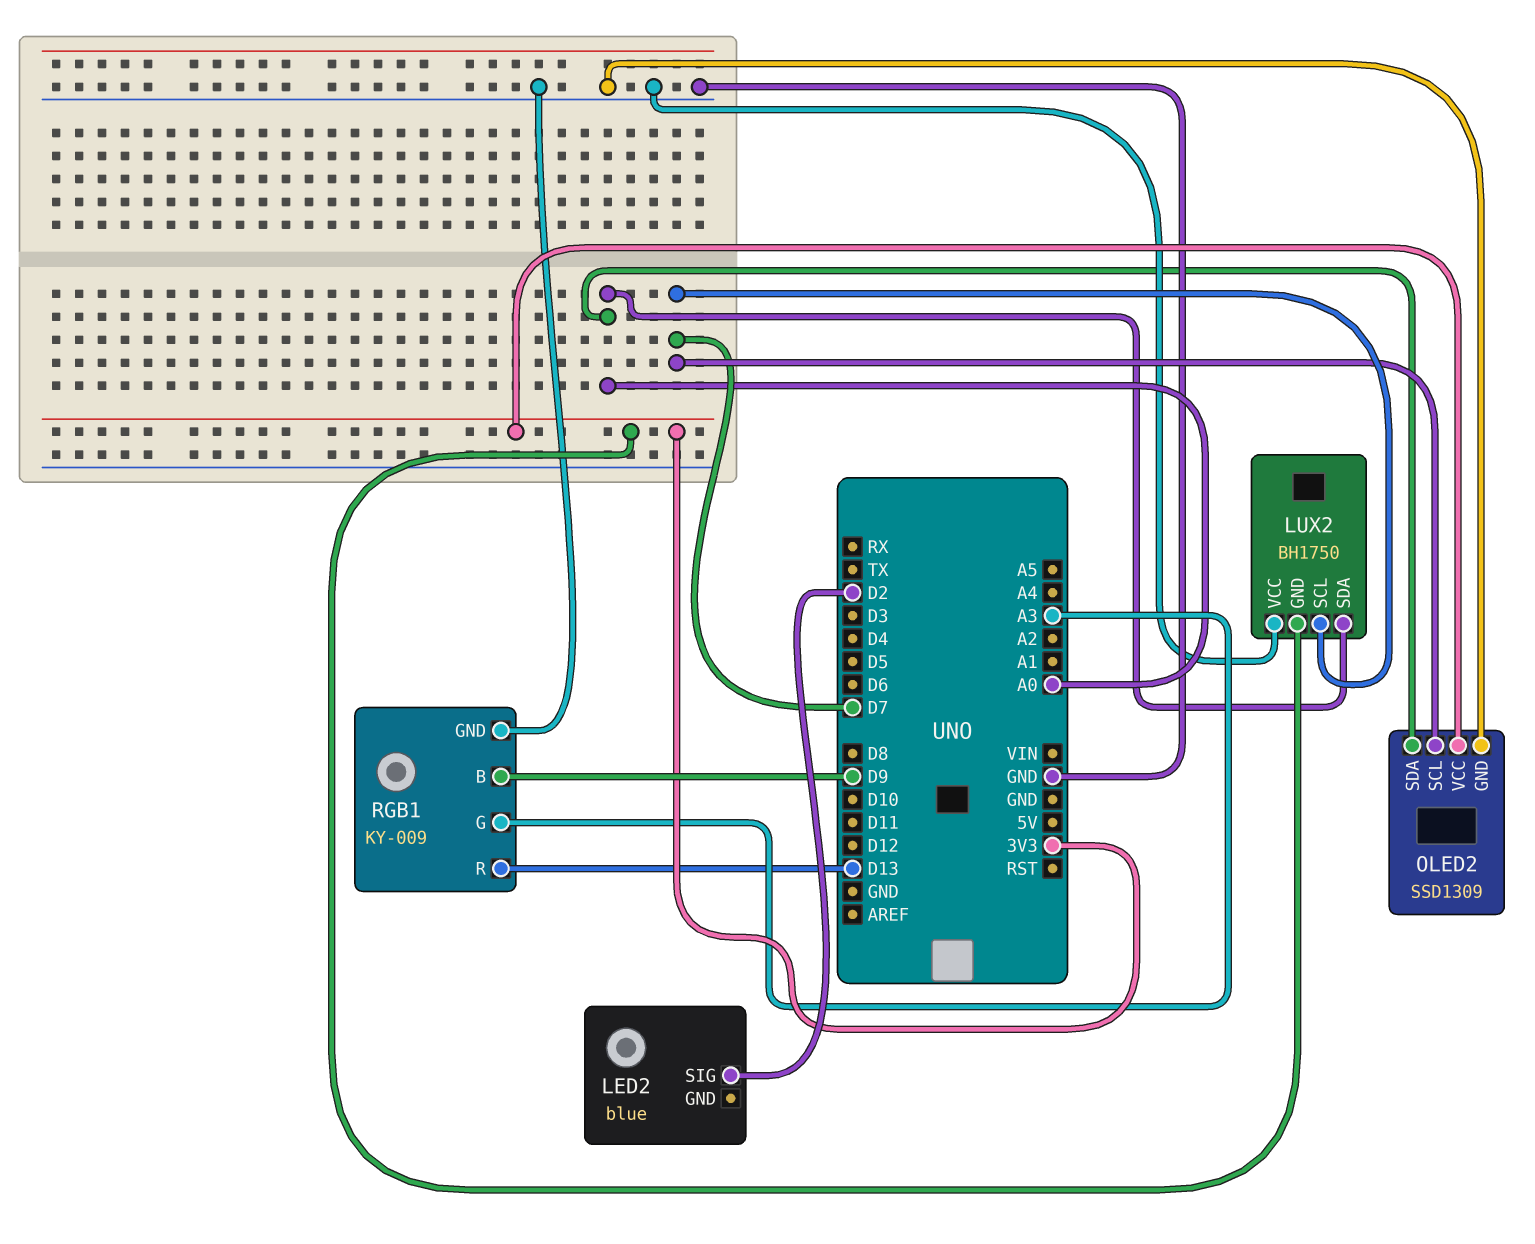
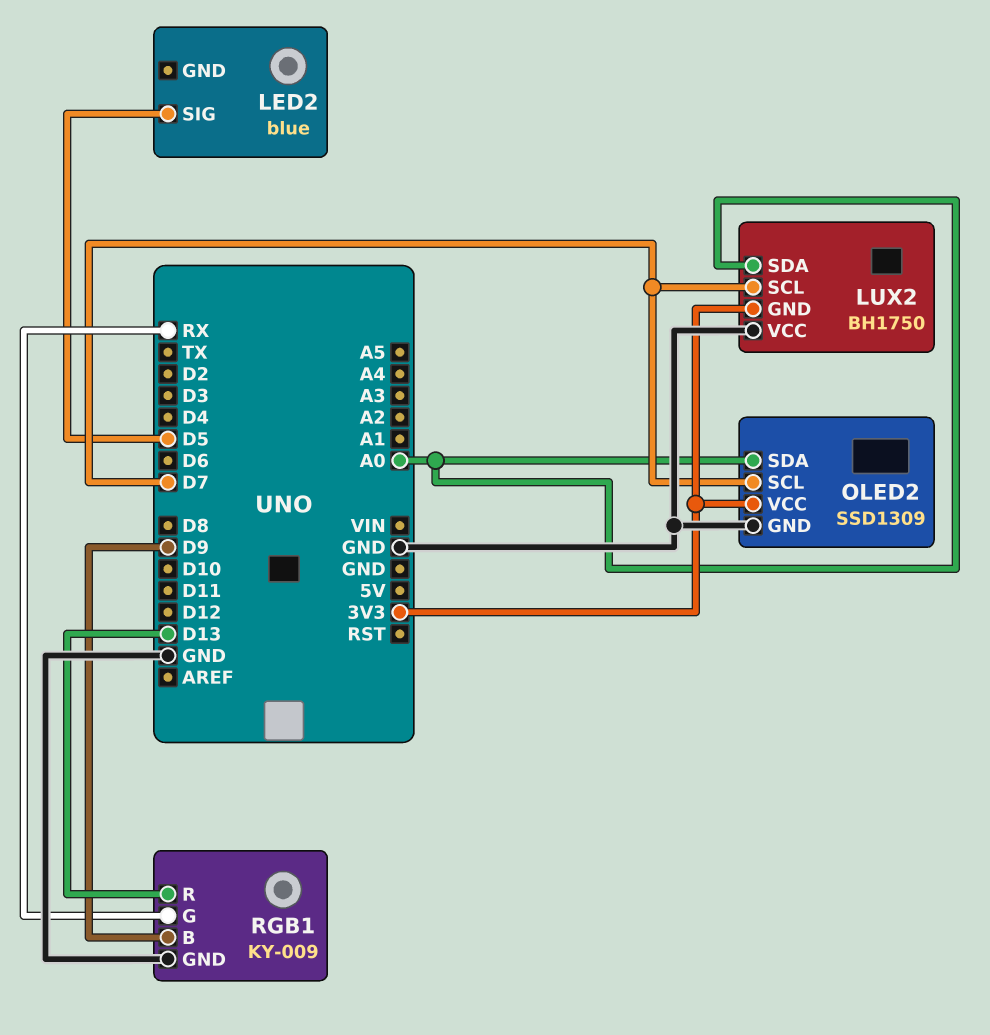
LED2 pin SIG: D2 -> D5
RGB1 pin G: A3 -> RX

